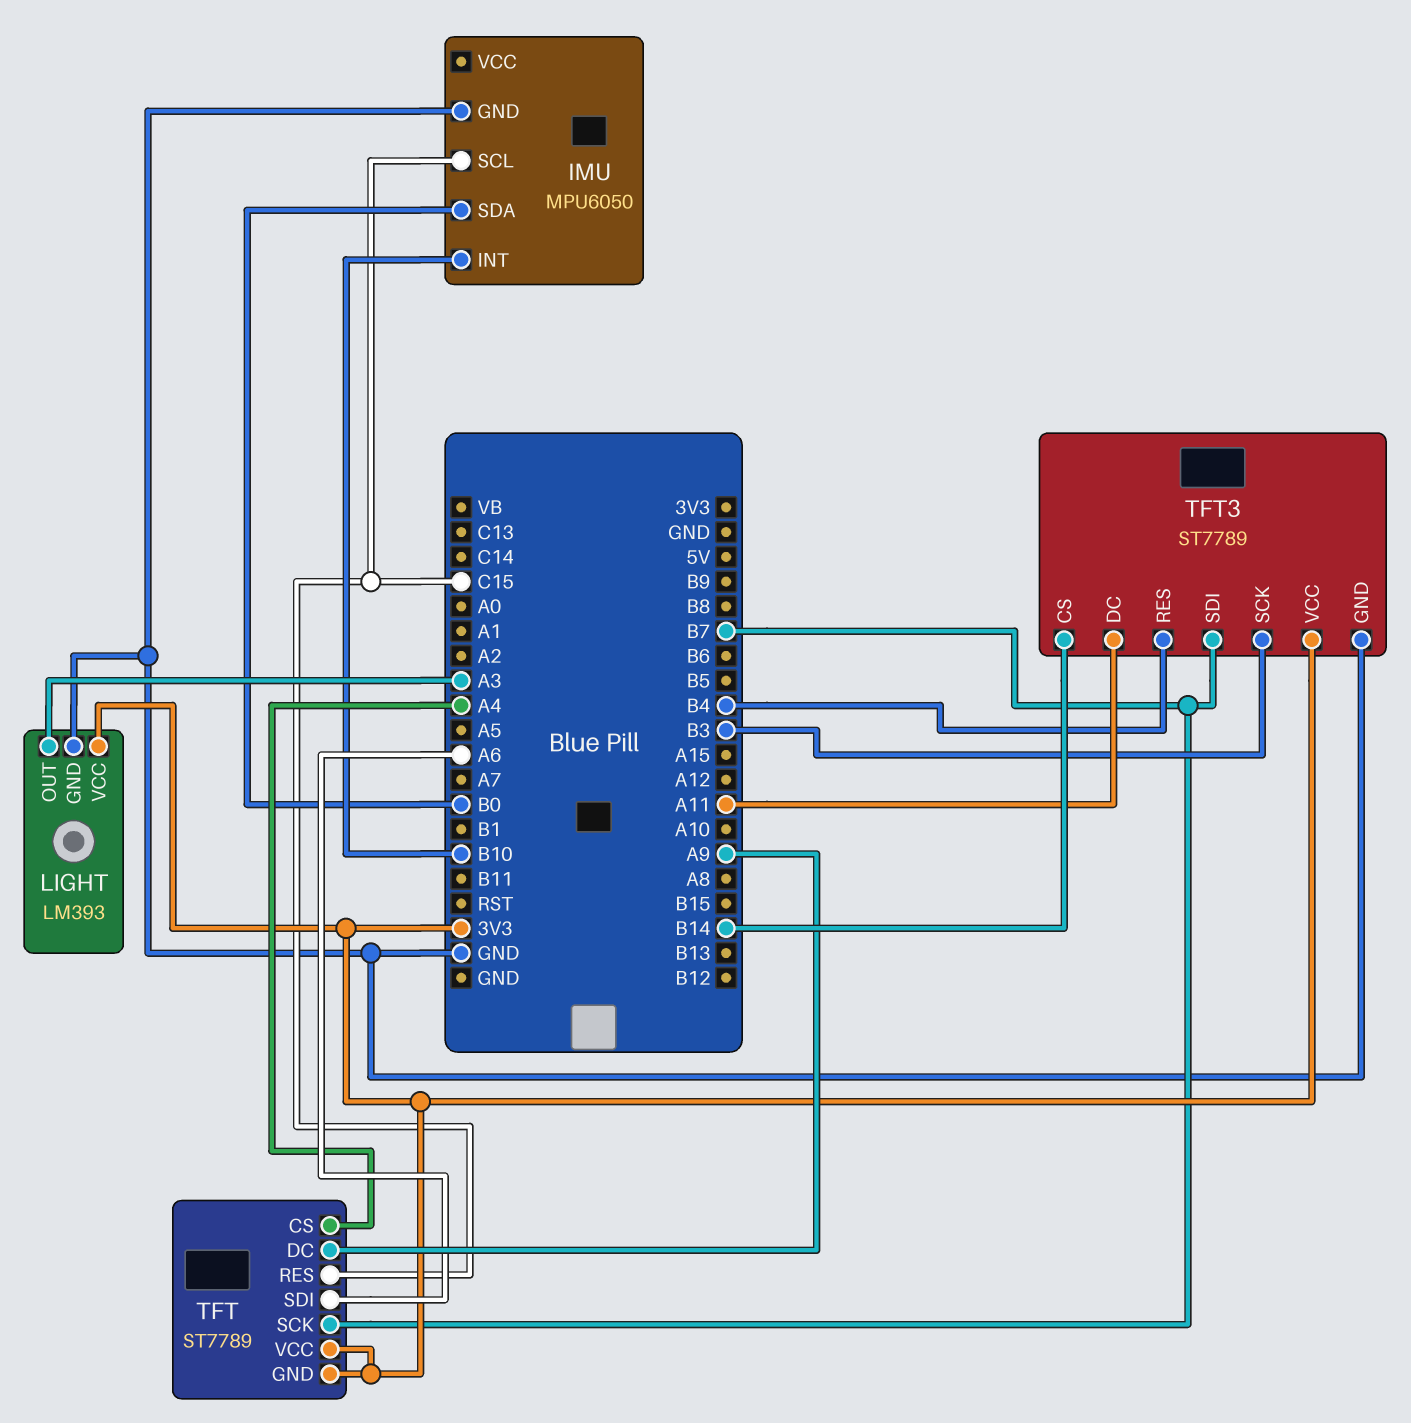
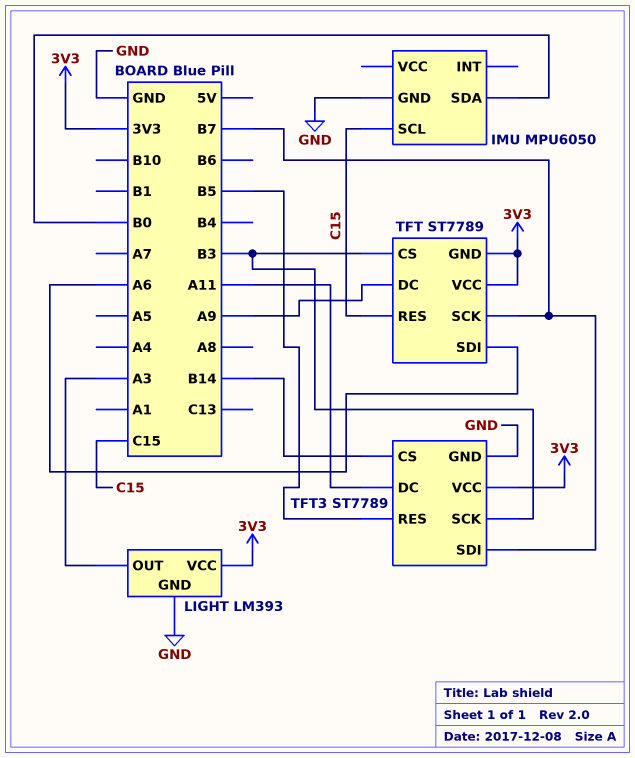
IMU pin INT: B10 -> none
TFT pin CS: A4 -> B3
TFT3 pin RES: B4 -> B5

